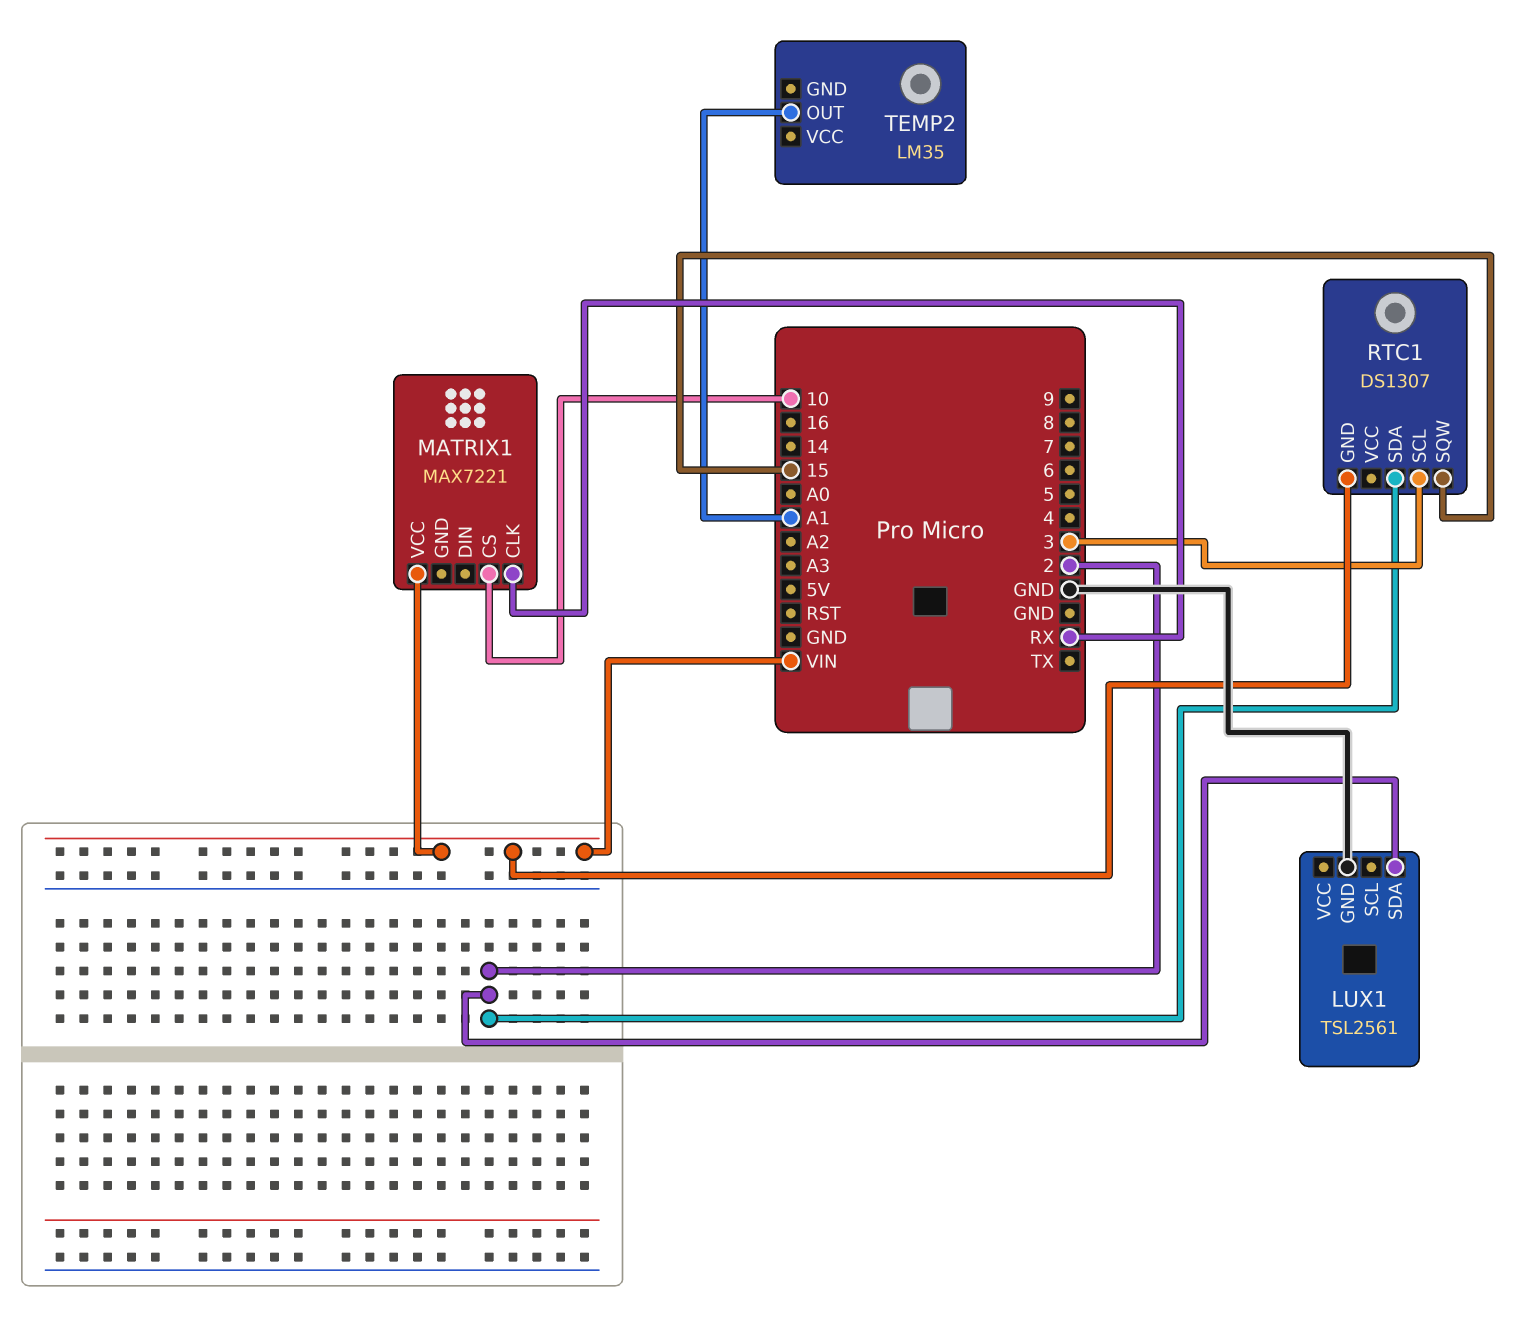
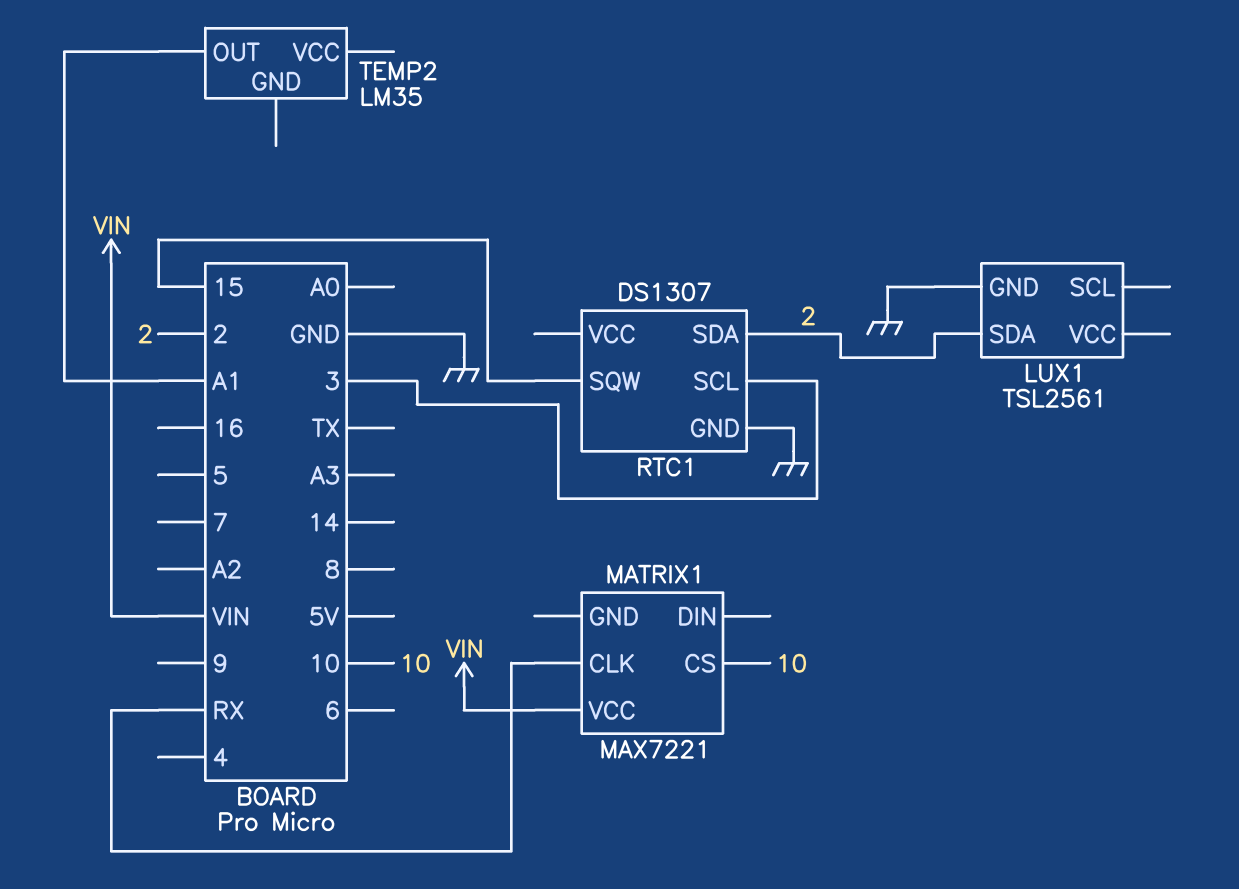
RTC1 pin GND: VIN -> GND

